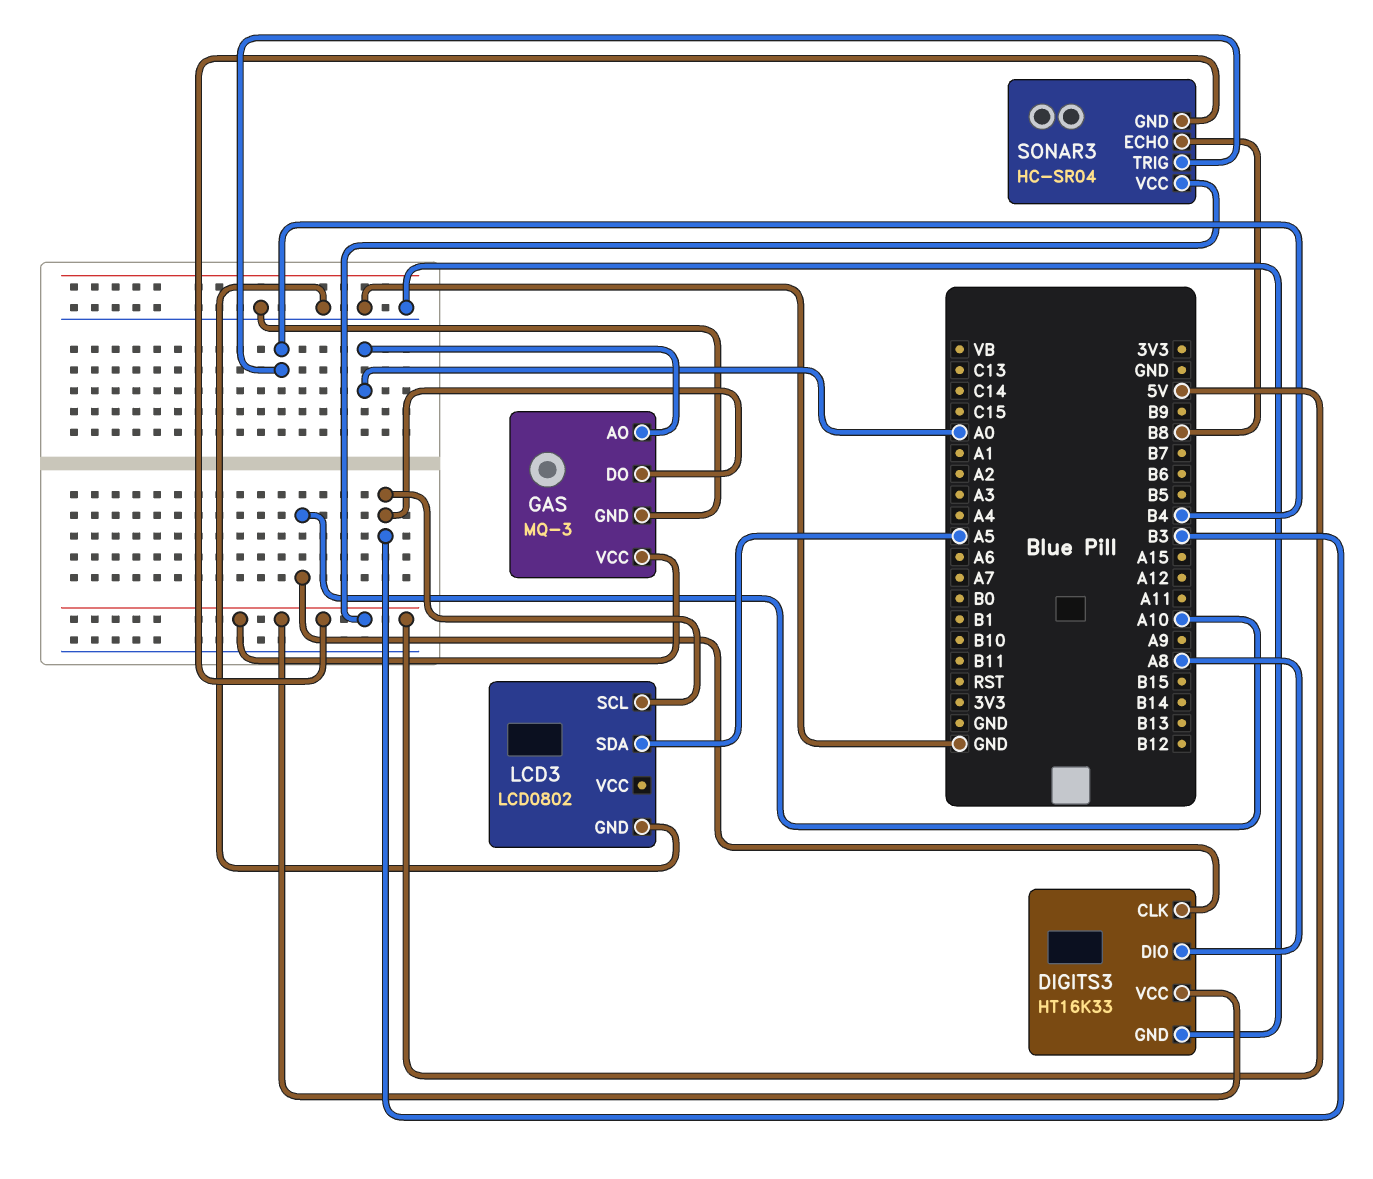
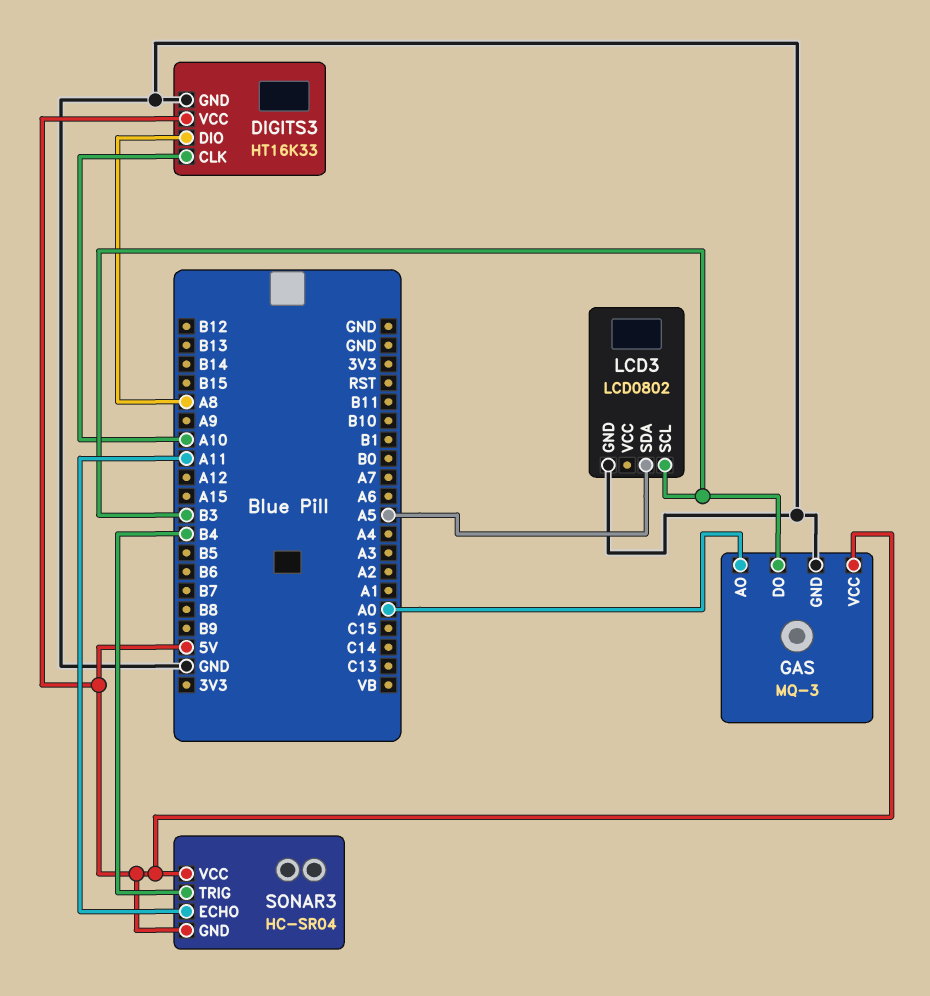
SONAR3 pin ECHO: B8 -> A11

